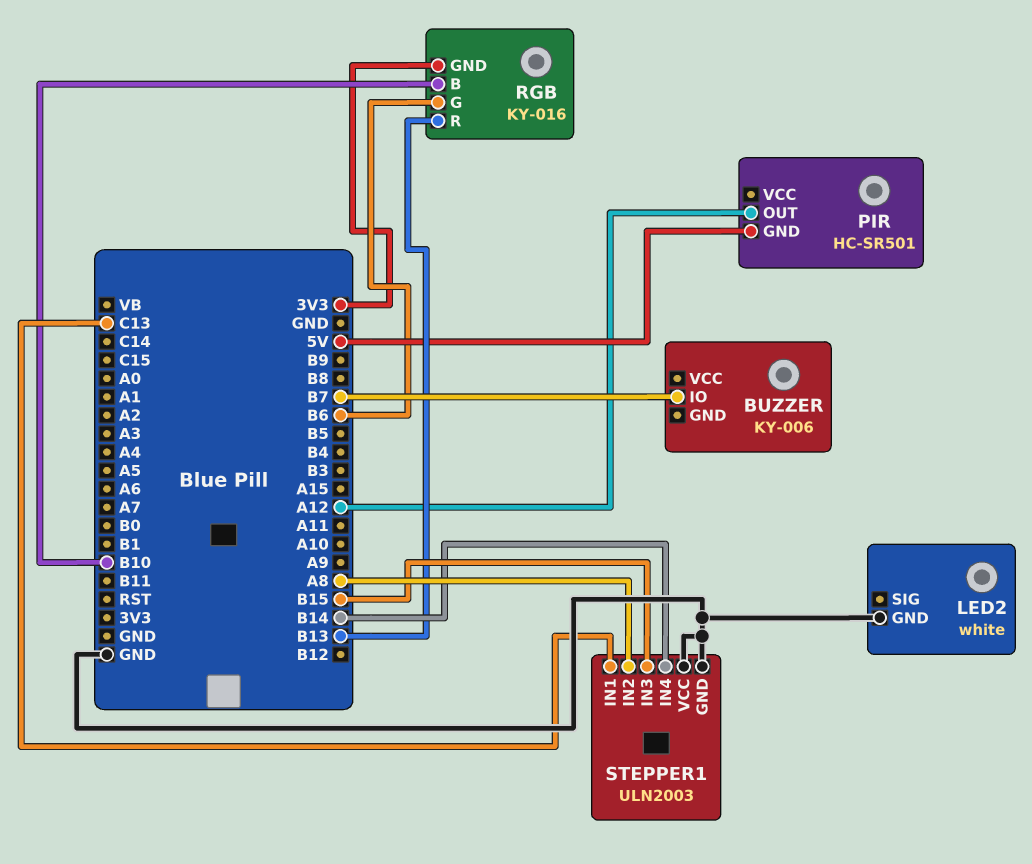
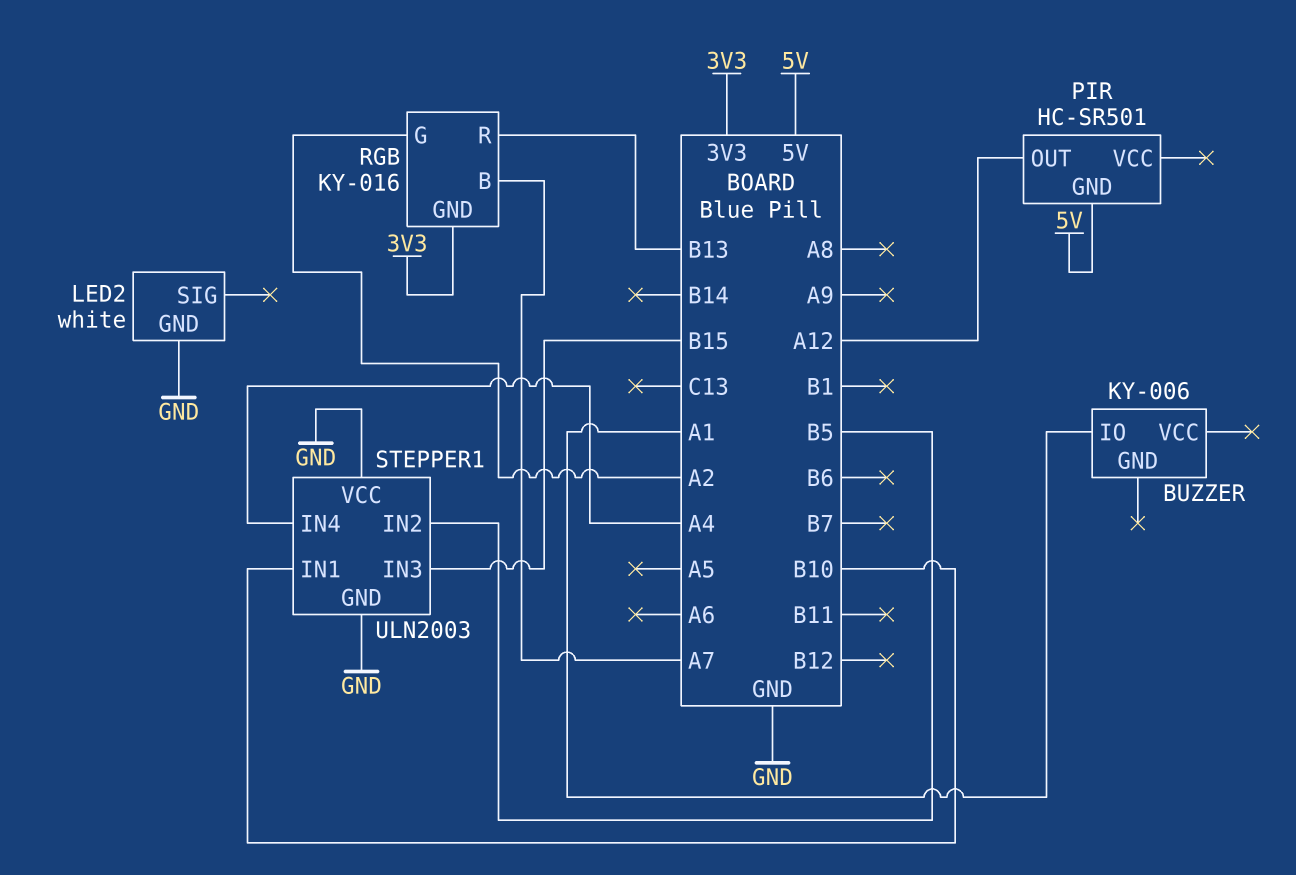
BUZZER pin IO: B7 -> A1
RGB pin B: B10 -> A7
RGB pin G: B6 -> A2
STEPPER1 pin IN1: C13 -> B10
STEPPER1 pin IN2: A8 -> B5
STEPPER1 pin IN4: B14 -> A4

